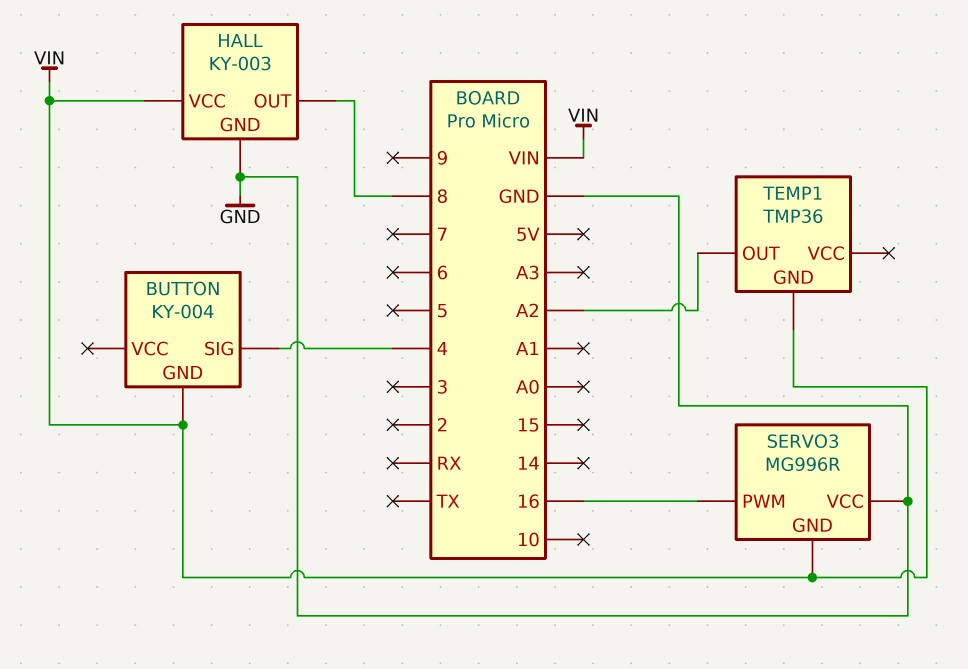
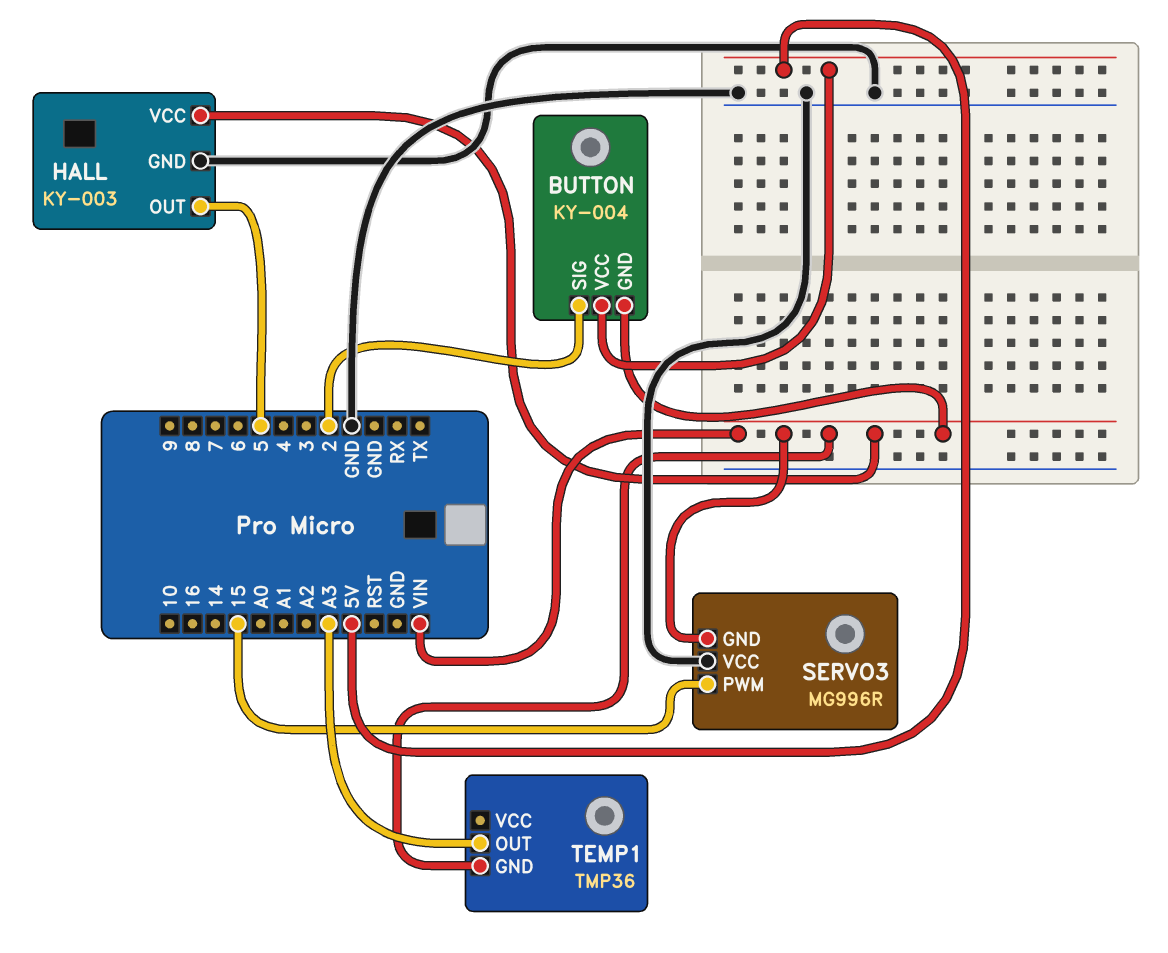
BUTTON pin SIG: 4 -> 2
BUTTON pin VCC: none -> 5V
HALL pin OUT: 8 -> 5
SERVO3 pin PWM: 16 -> 15
TEMP1 pin OUT: A2 -> A3

